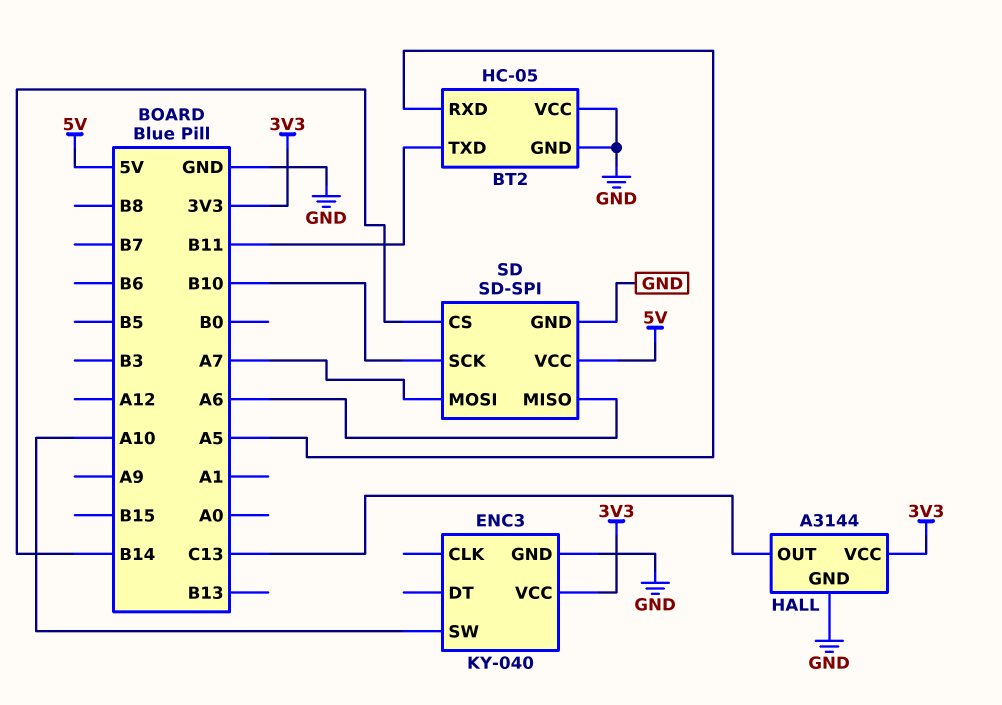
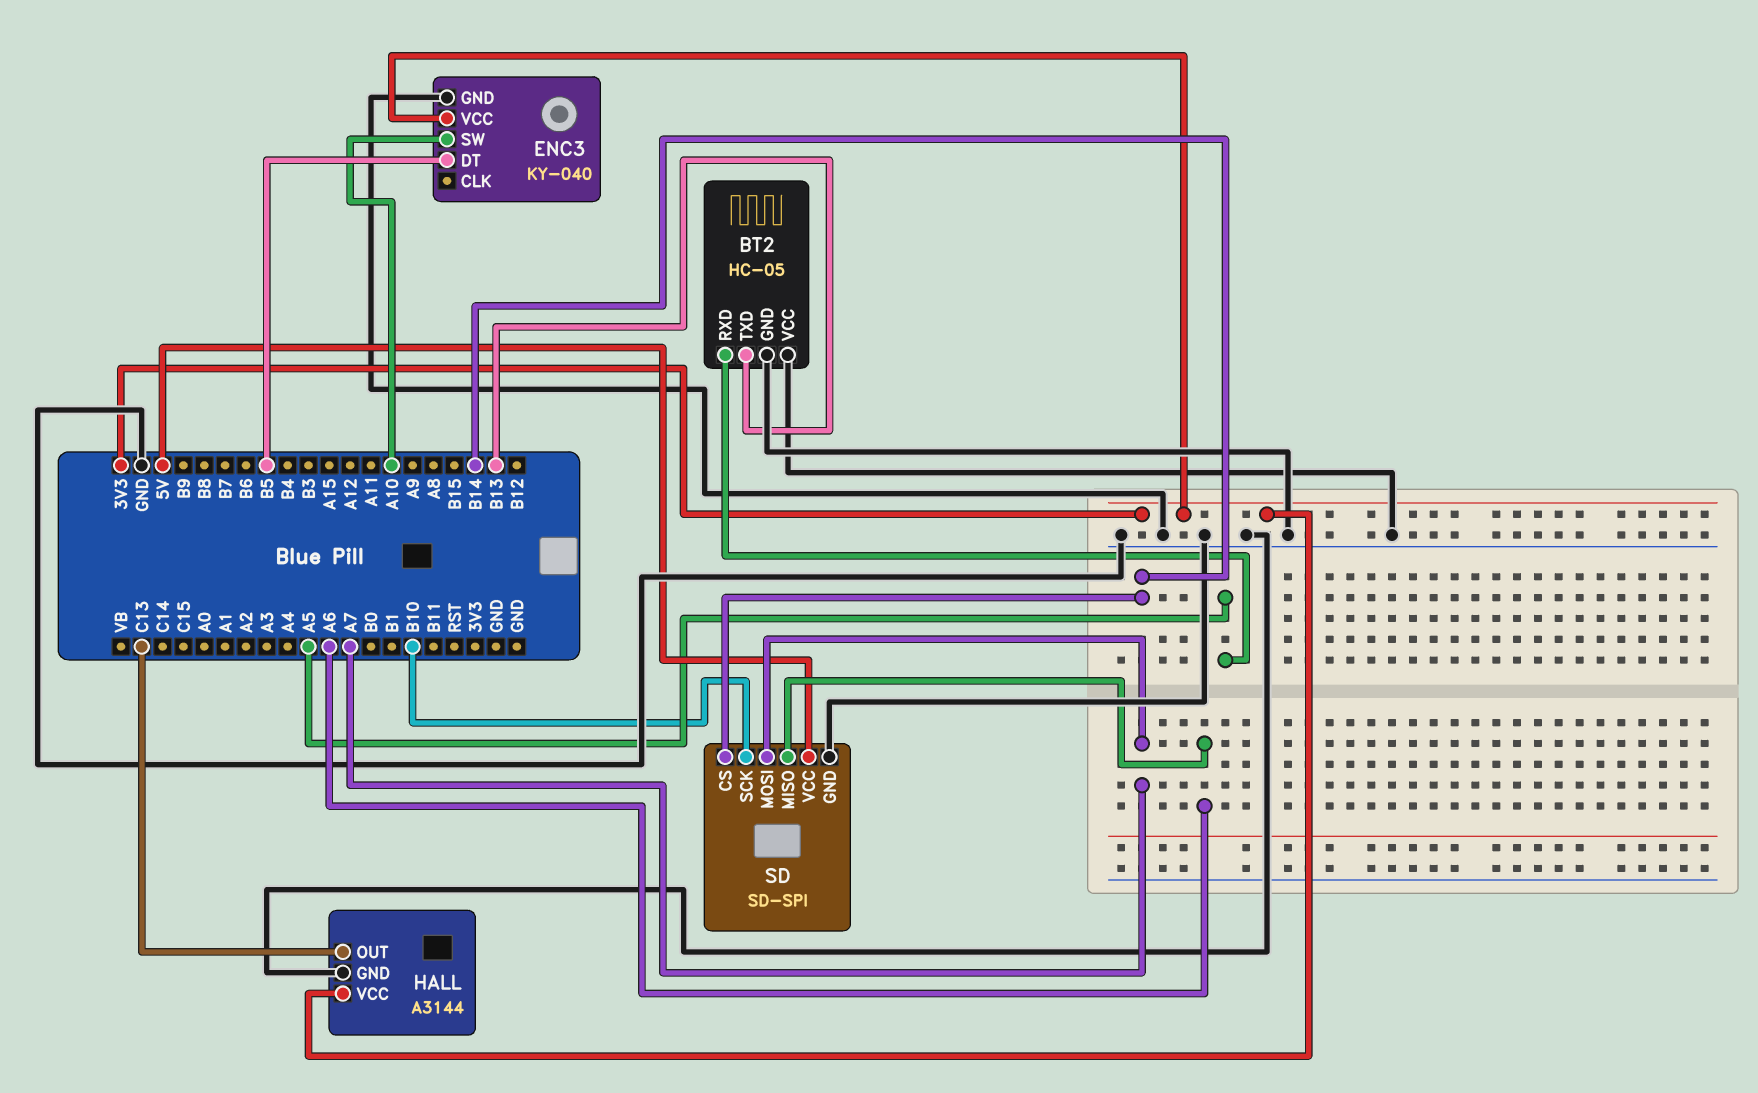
BT2 pin TXD: B11 -> B13
ENC3 pin DT: none -> B5

